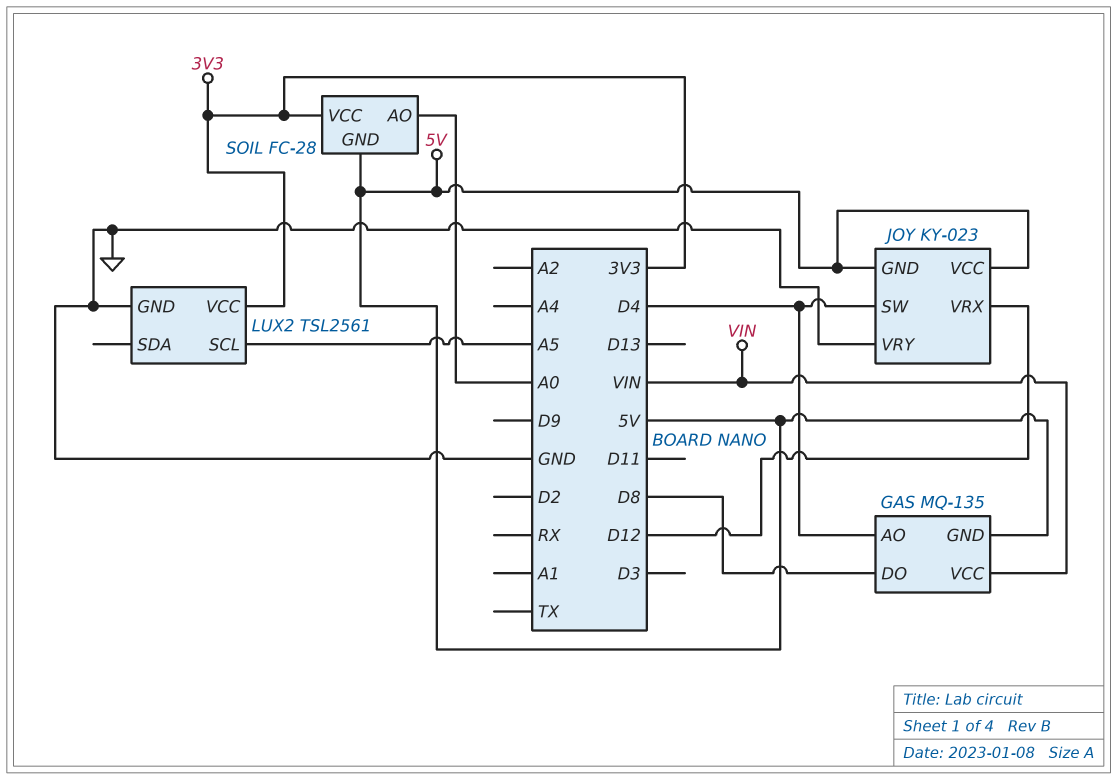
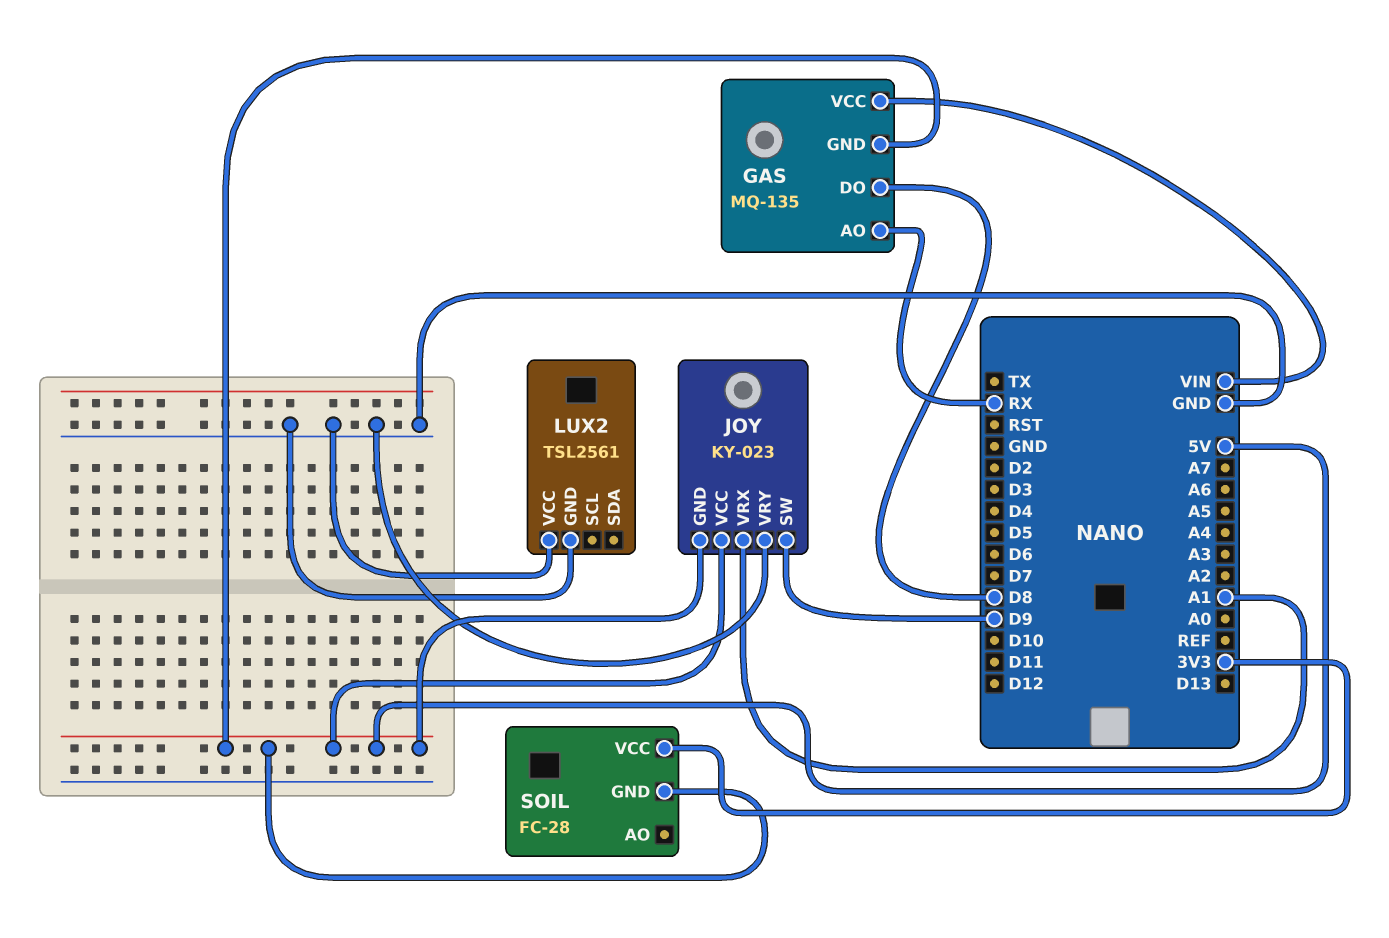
GAS pin AO: D4 -> RX
JOY pin SW: D4 -> D9
JOY pin VRX: D12 -> A1
LUX2 pin SCL: A5 -> none
LUX2 pin VCC: 3V3 -> GND
SOIL pin AO: A0 -> none

